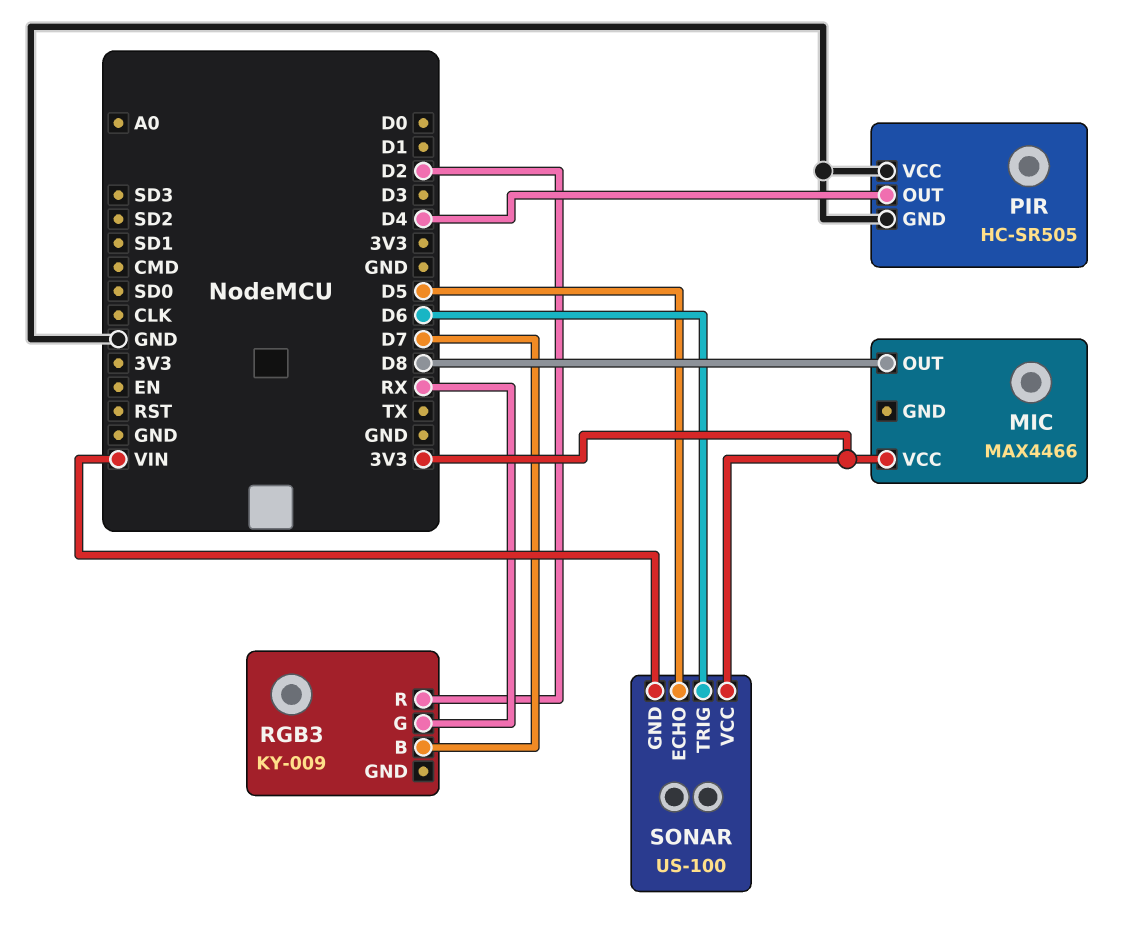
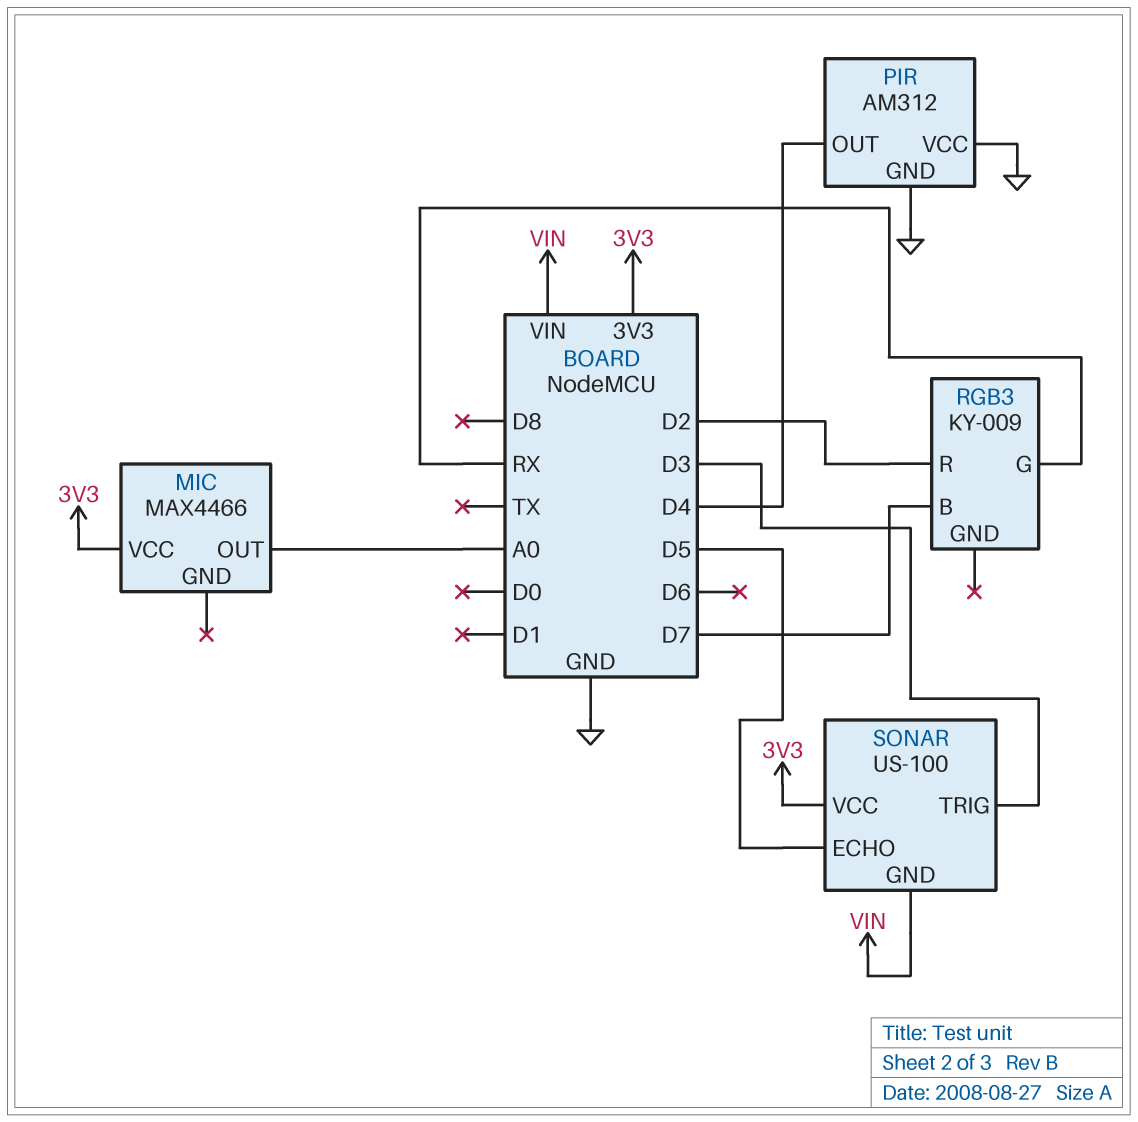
MIC pin OUT: D8 -> A0
PIR: HC-SR505 -> AM312
SONAR pin TRIG: D6 -> D3

